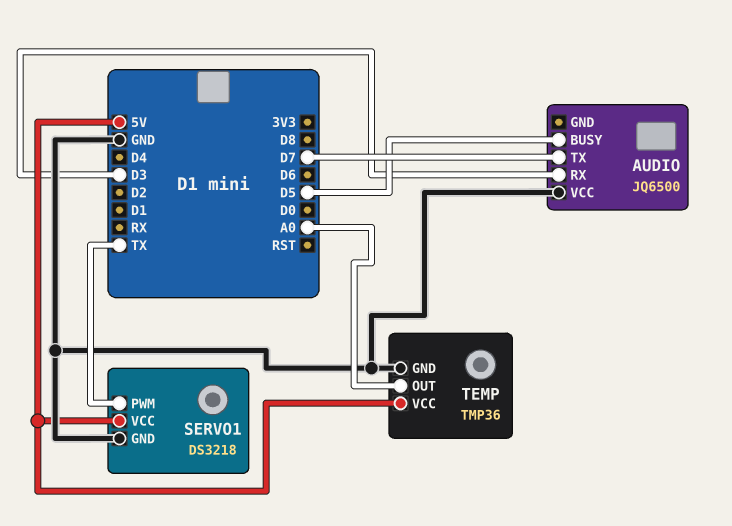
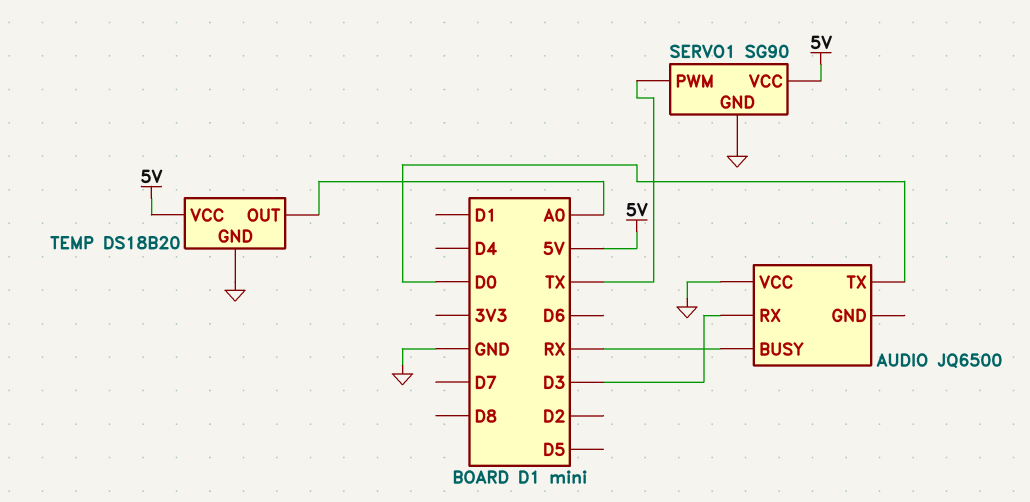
AUDIO pin BUSY: D5 -> RX
AUDIO pin TX: D7 -> D0
SERVO1: DS3218 -> SG90
TEMP: TMP36 -> DS18B20

